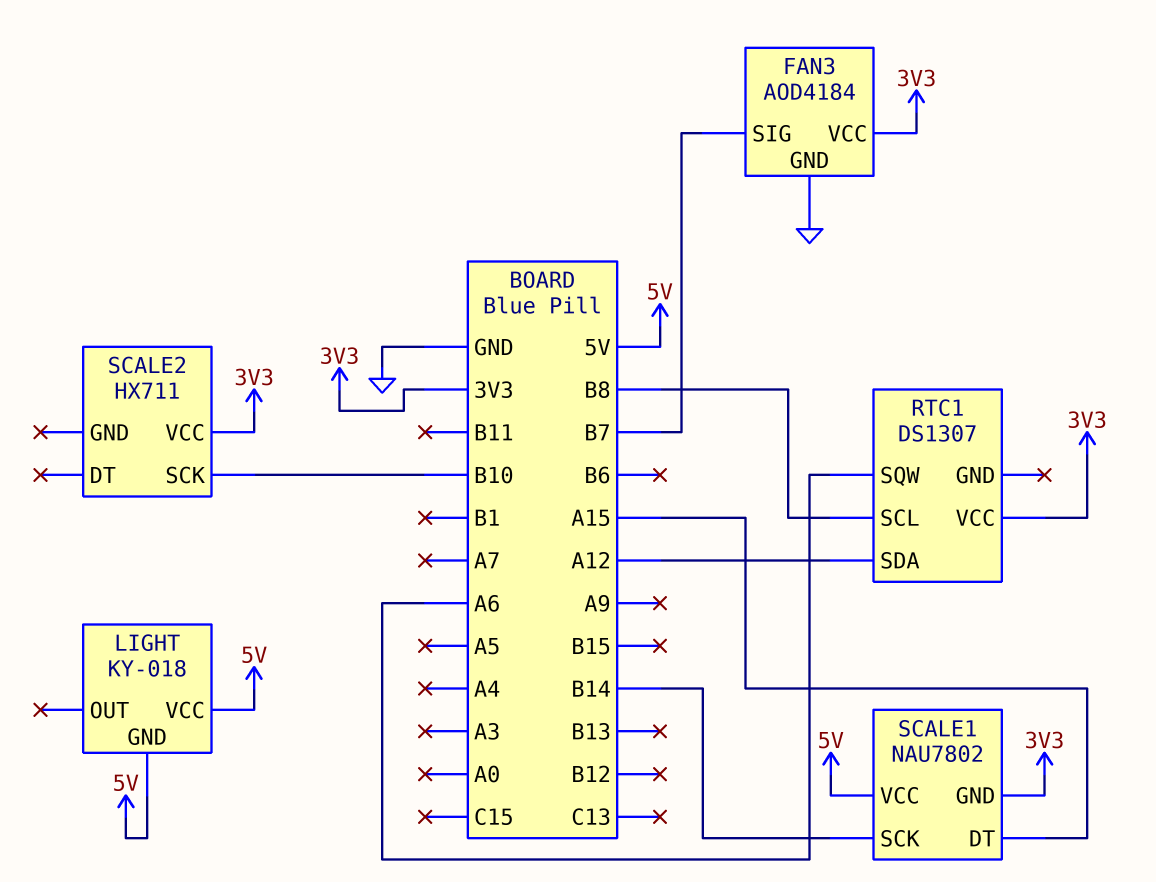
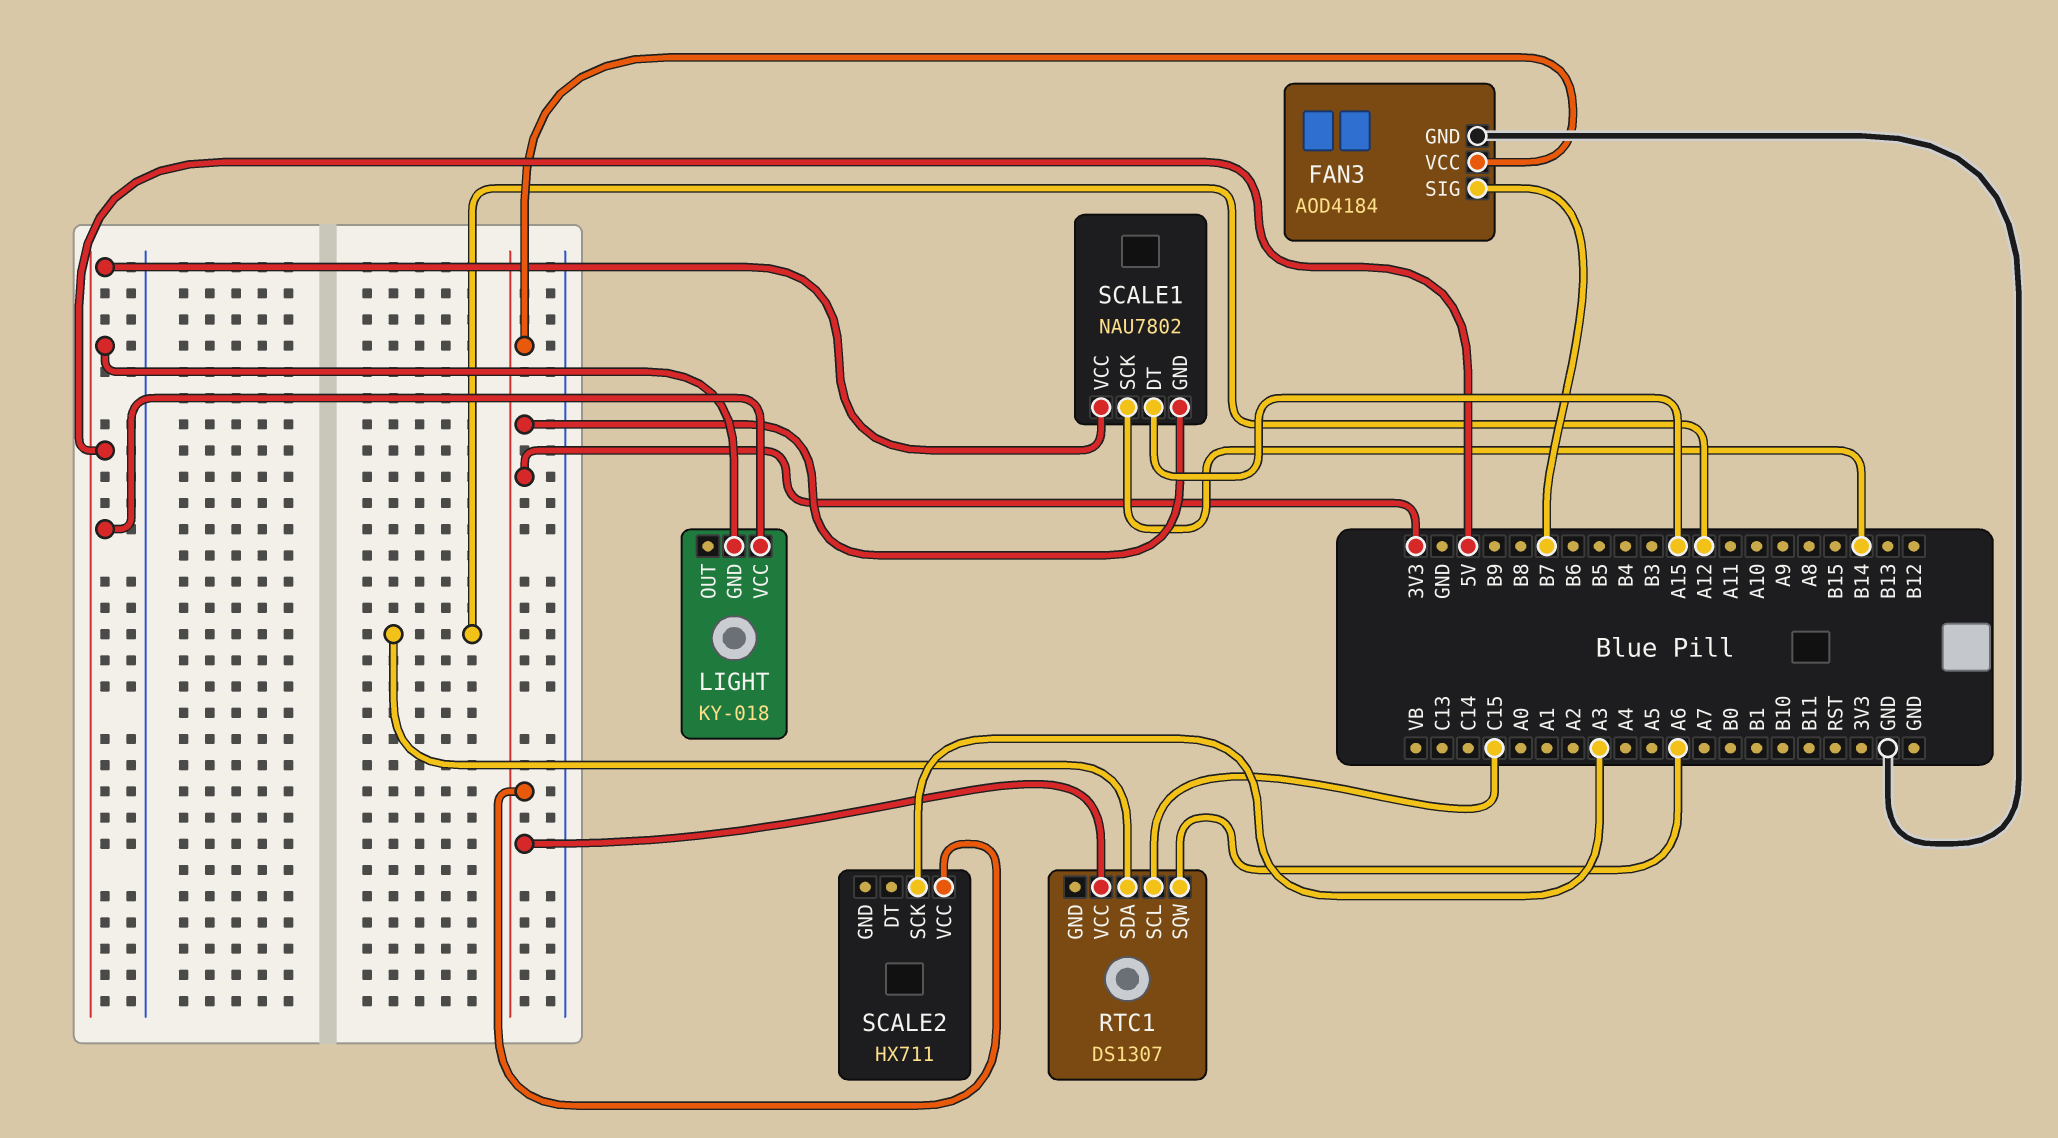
RTC1 pin SCL: B8 -> C15
SCALE2 pin SCK: B10 -> A3

